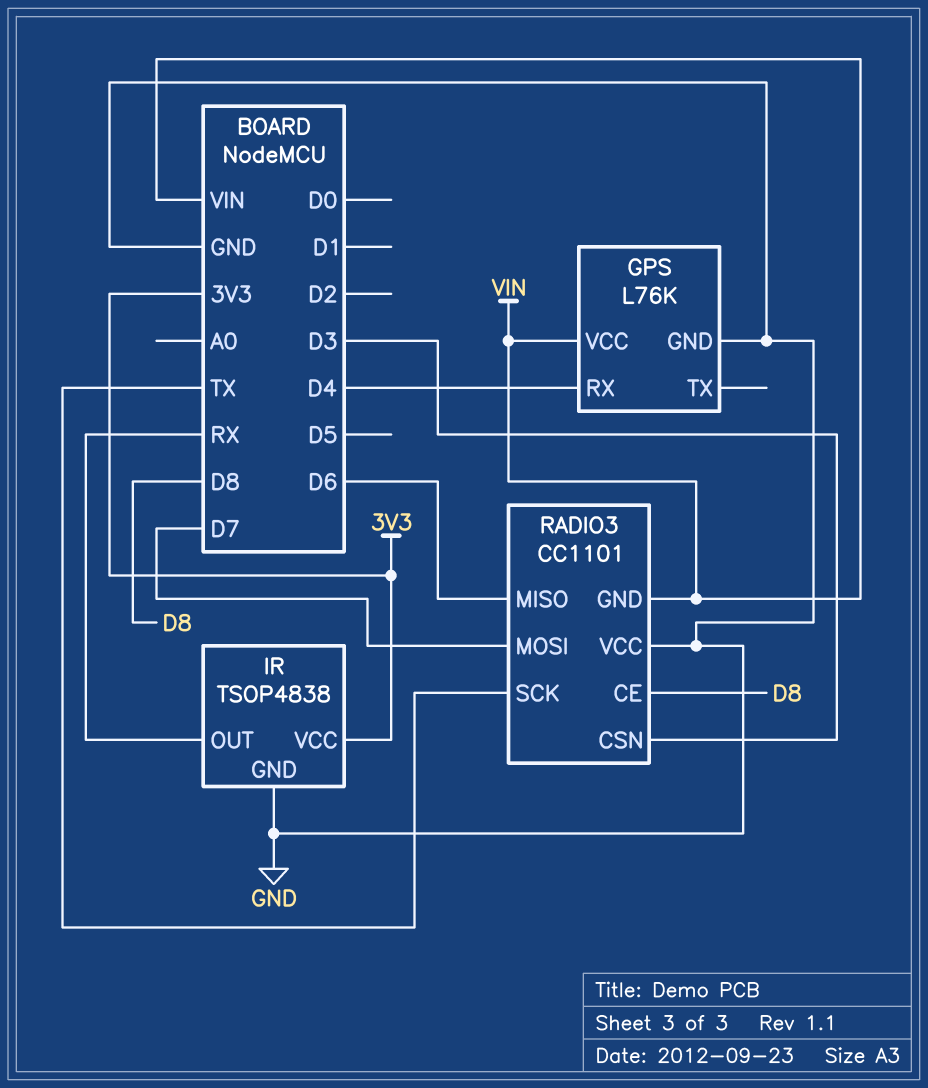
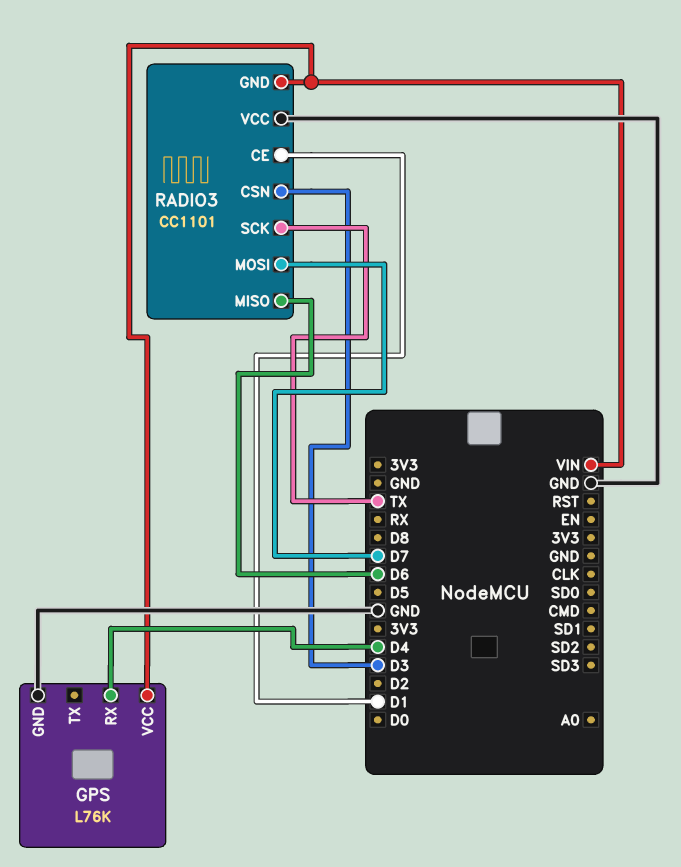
IR: TSOP4838 -> none
IR pin GND: GND -> none
IR pin OUT: RX -> none
IR pin VCC: 3V3 -> none
RADIO3 pin CE: D8 -> D1

